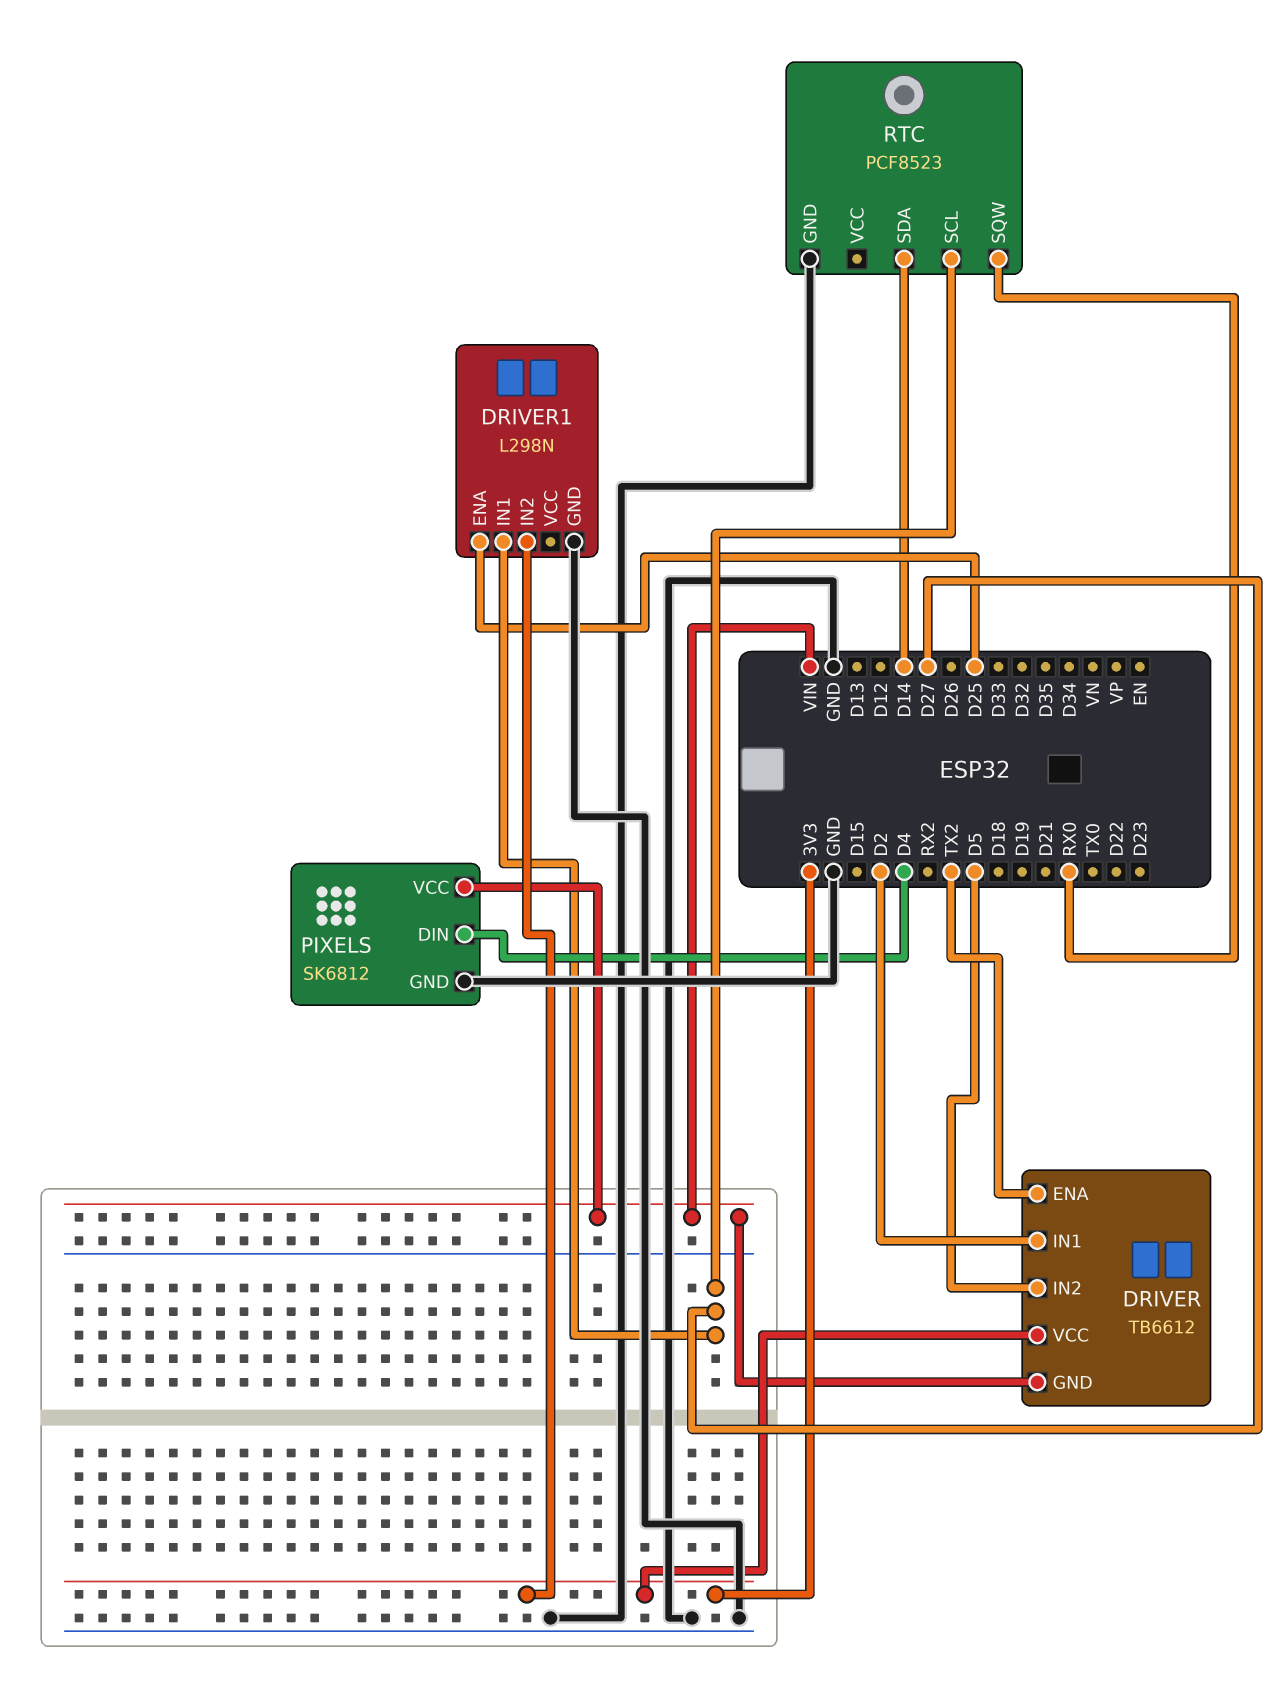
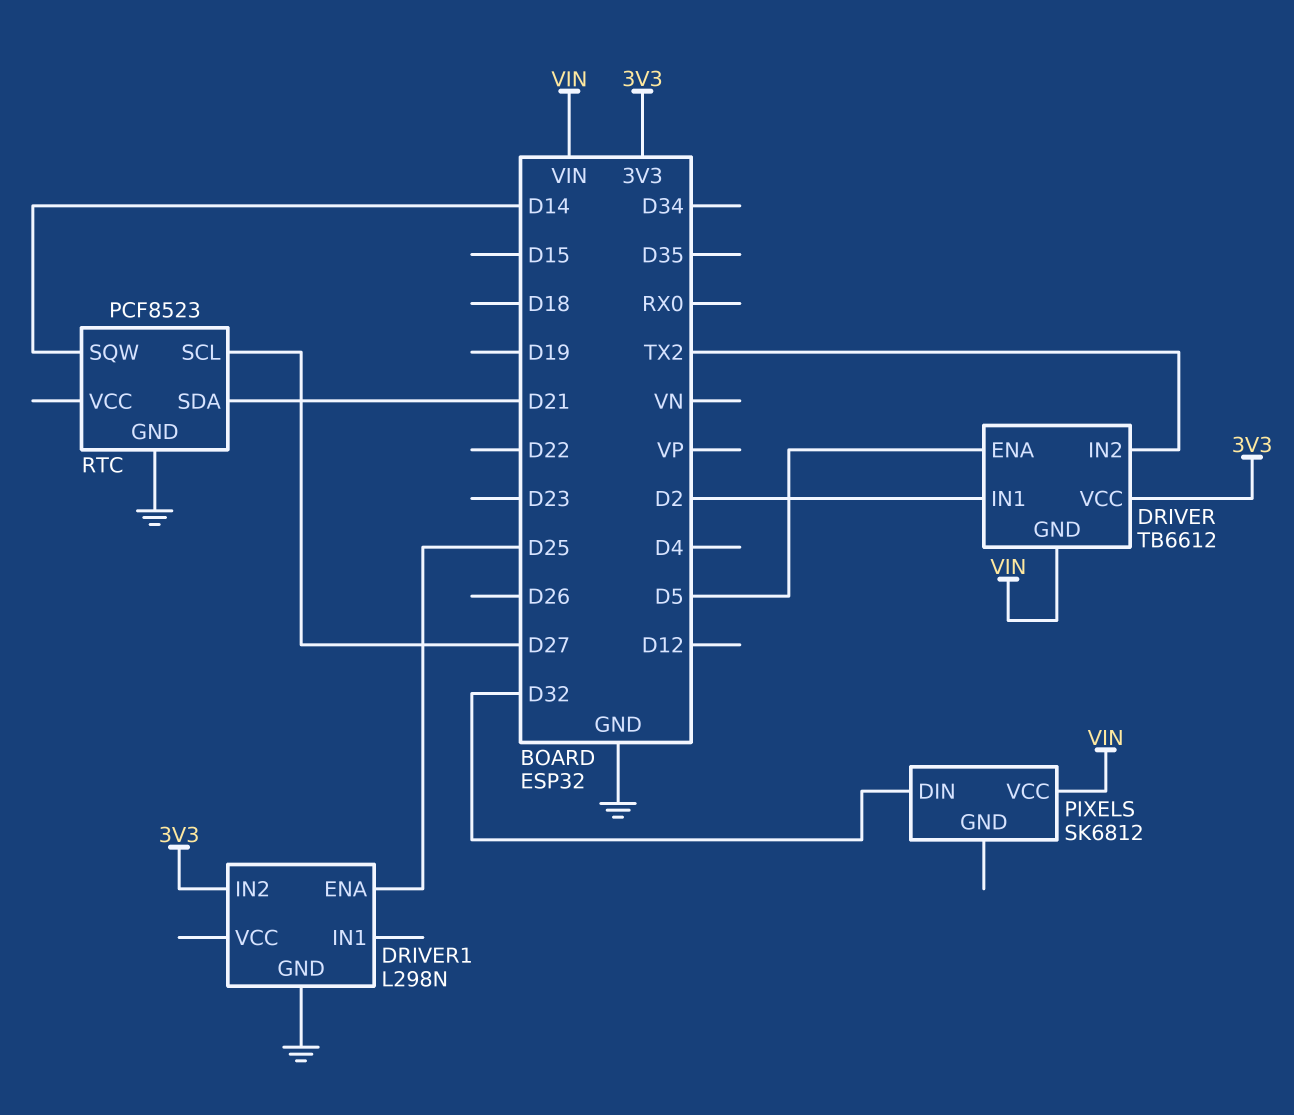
DRIVER pin ENA: TX2 -> D5
DRIVER pin IN2: D5 -> TX2
DRIVER1 pin IN1: D27 -> none
PIXELS pin DIN: D4 -> D32
PIXELS pin GND: GND -> none
RTC pin SDA: D14 -> D21
RTC pin SQW: RX0 -> D14

